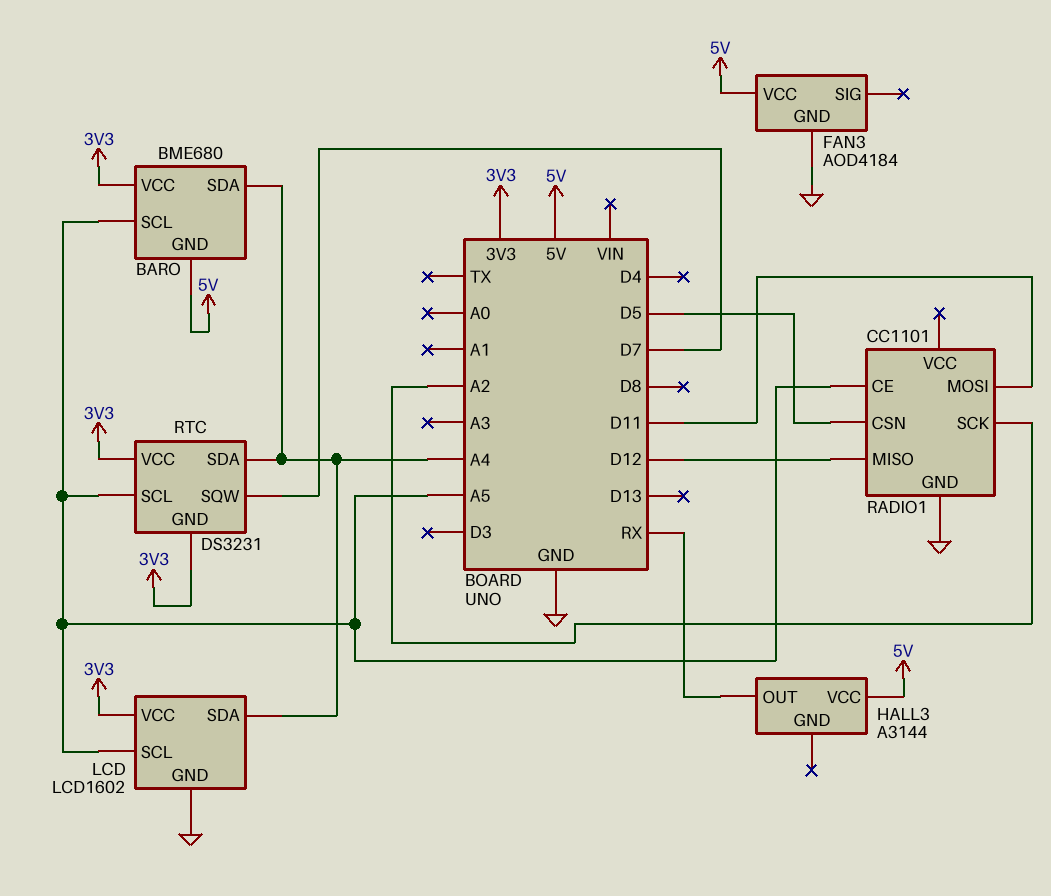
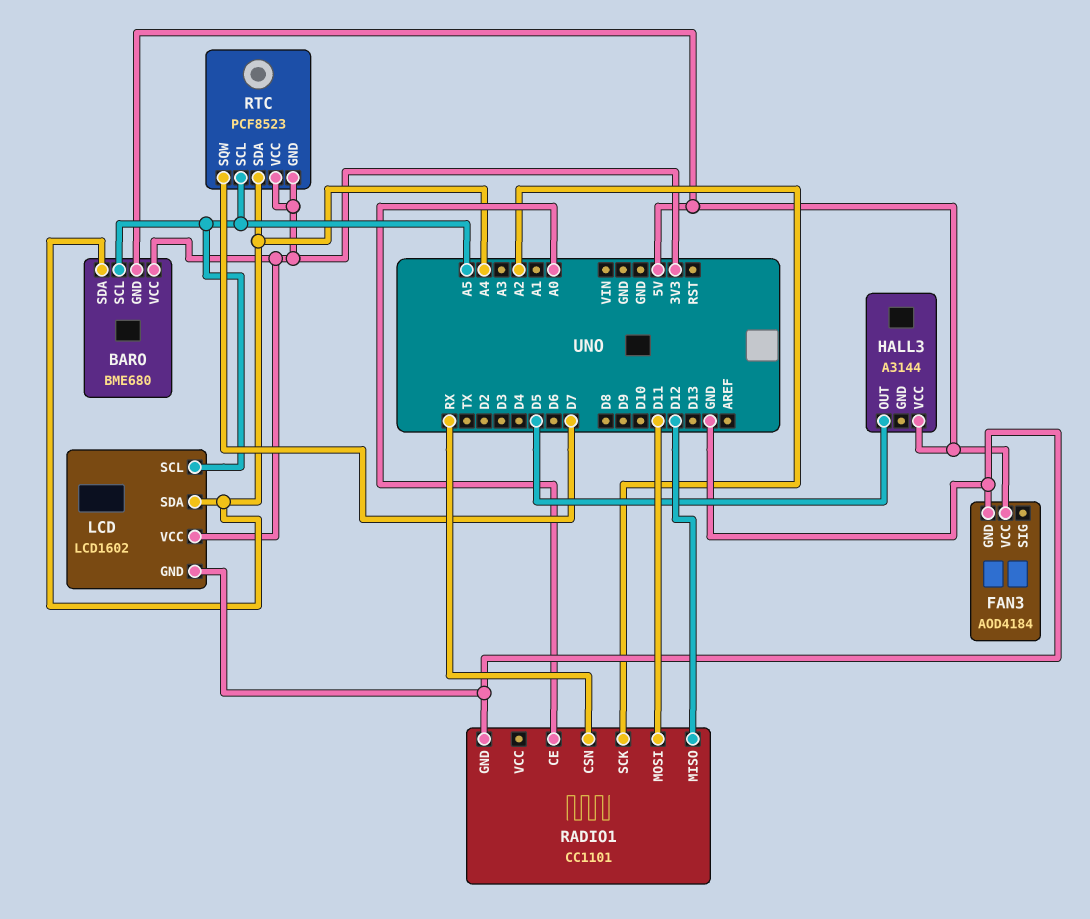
HALL3 pin OUT: RX -> D5
RADIO1 pin CE: A5 -> A0
RADIO1 pin CSN: D5 -> RX
RTC: DS3231 -> PCF8523

